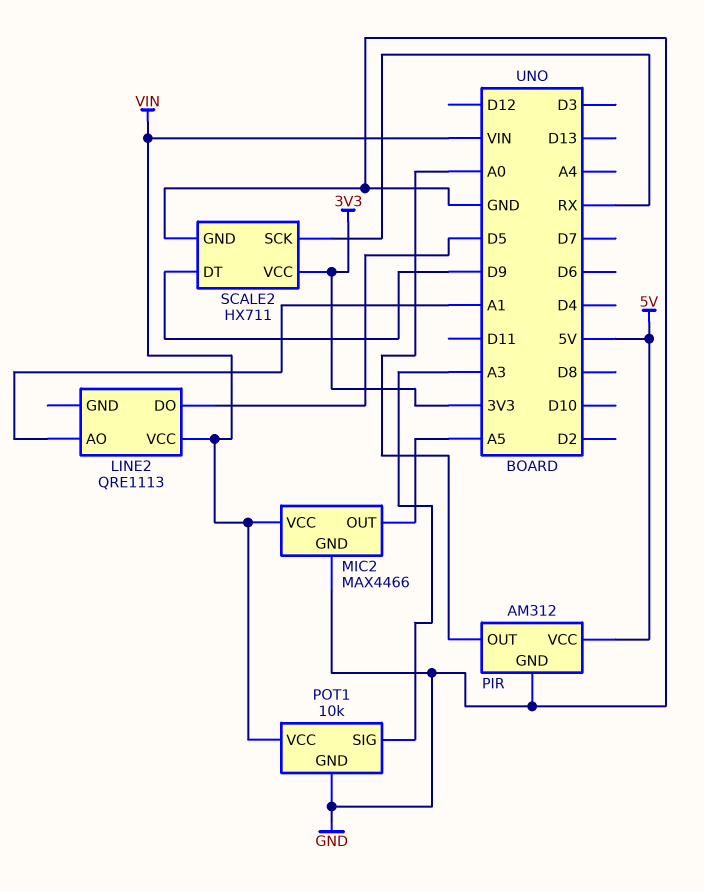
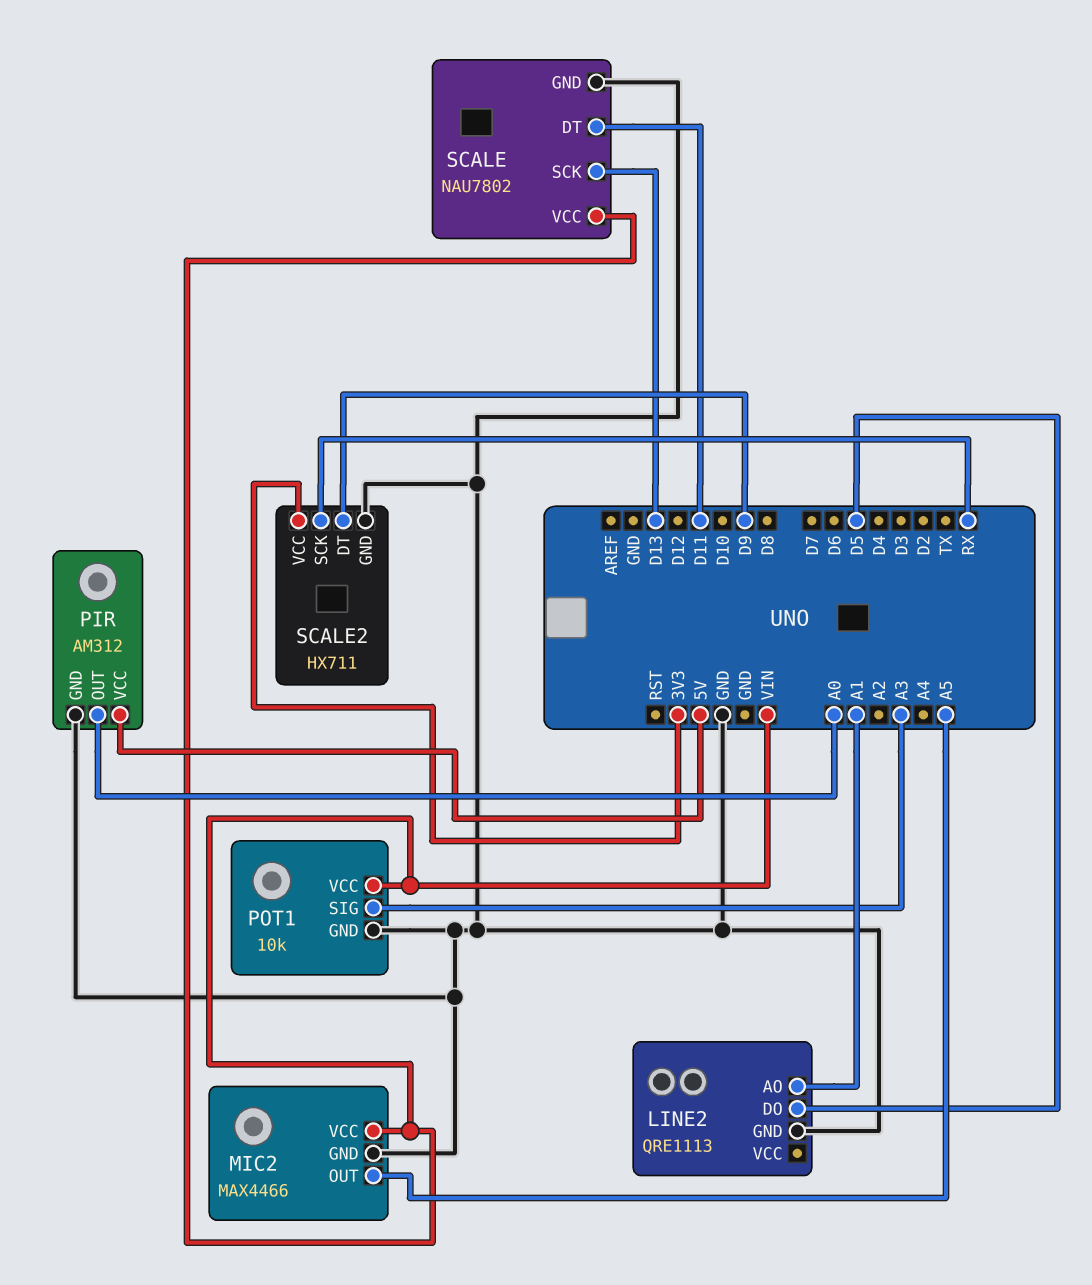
LINE2 pin GND: none -> GND
LINE2 pin VCC: VIN -> none
SCALE: none -> NAU7802
SCALE pin DT: none -> D11
SCALE pin GND: none -> GND
SCALE pin SCK: none -> D13
SCALE pin VCC: none -> VIN

